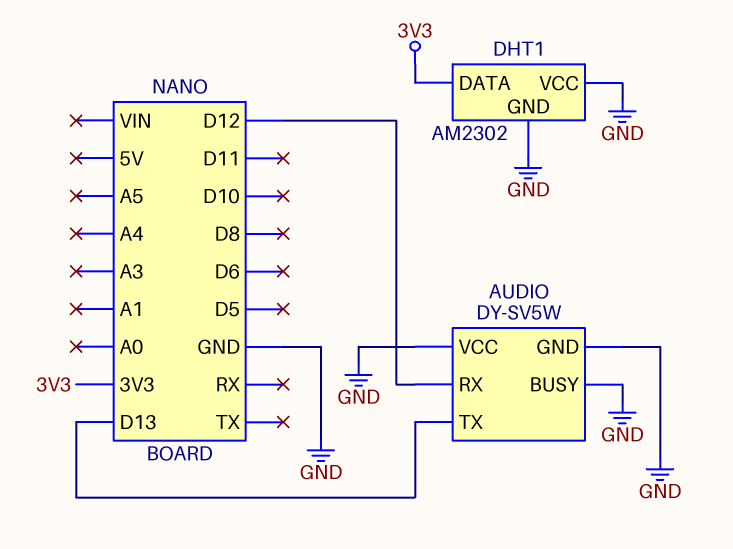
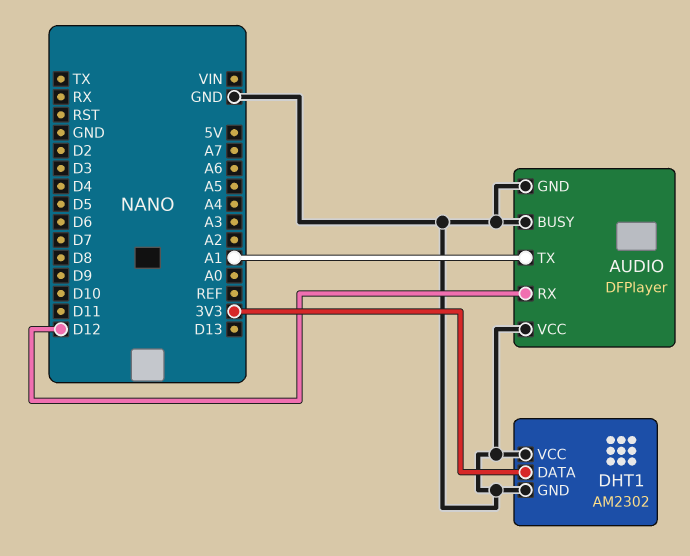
AUDIO: DY-SV5W -> DFPlayer
AUDIO pin TX: D13 -> A1

